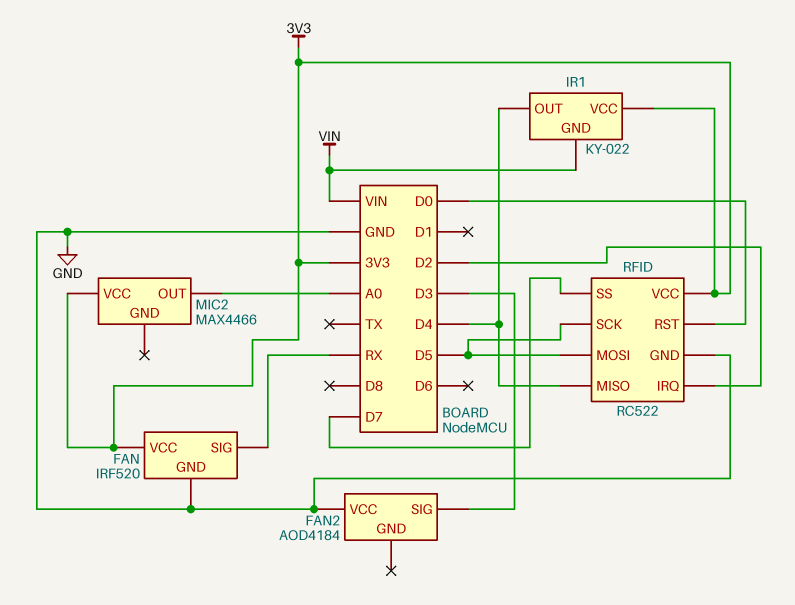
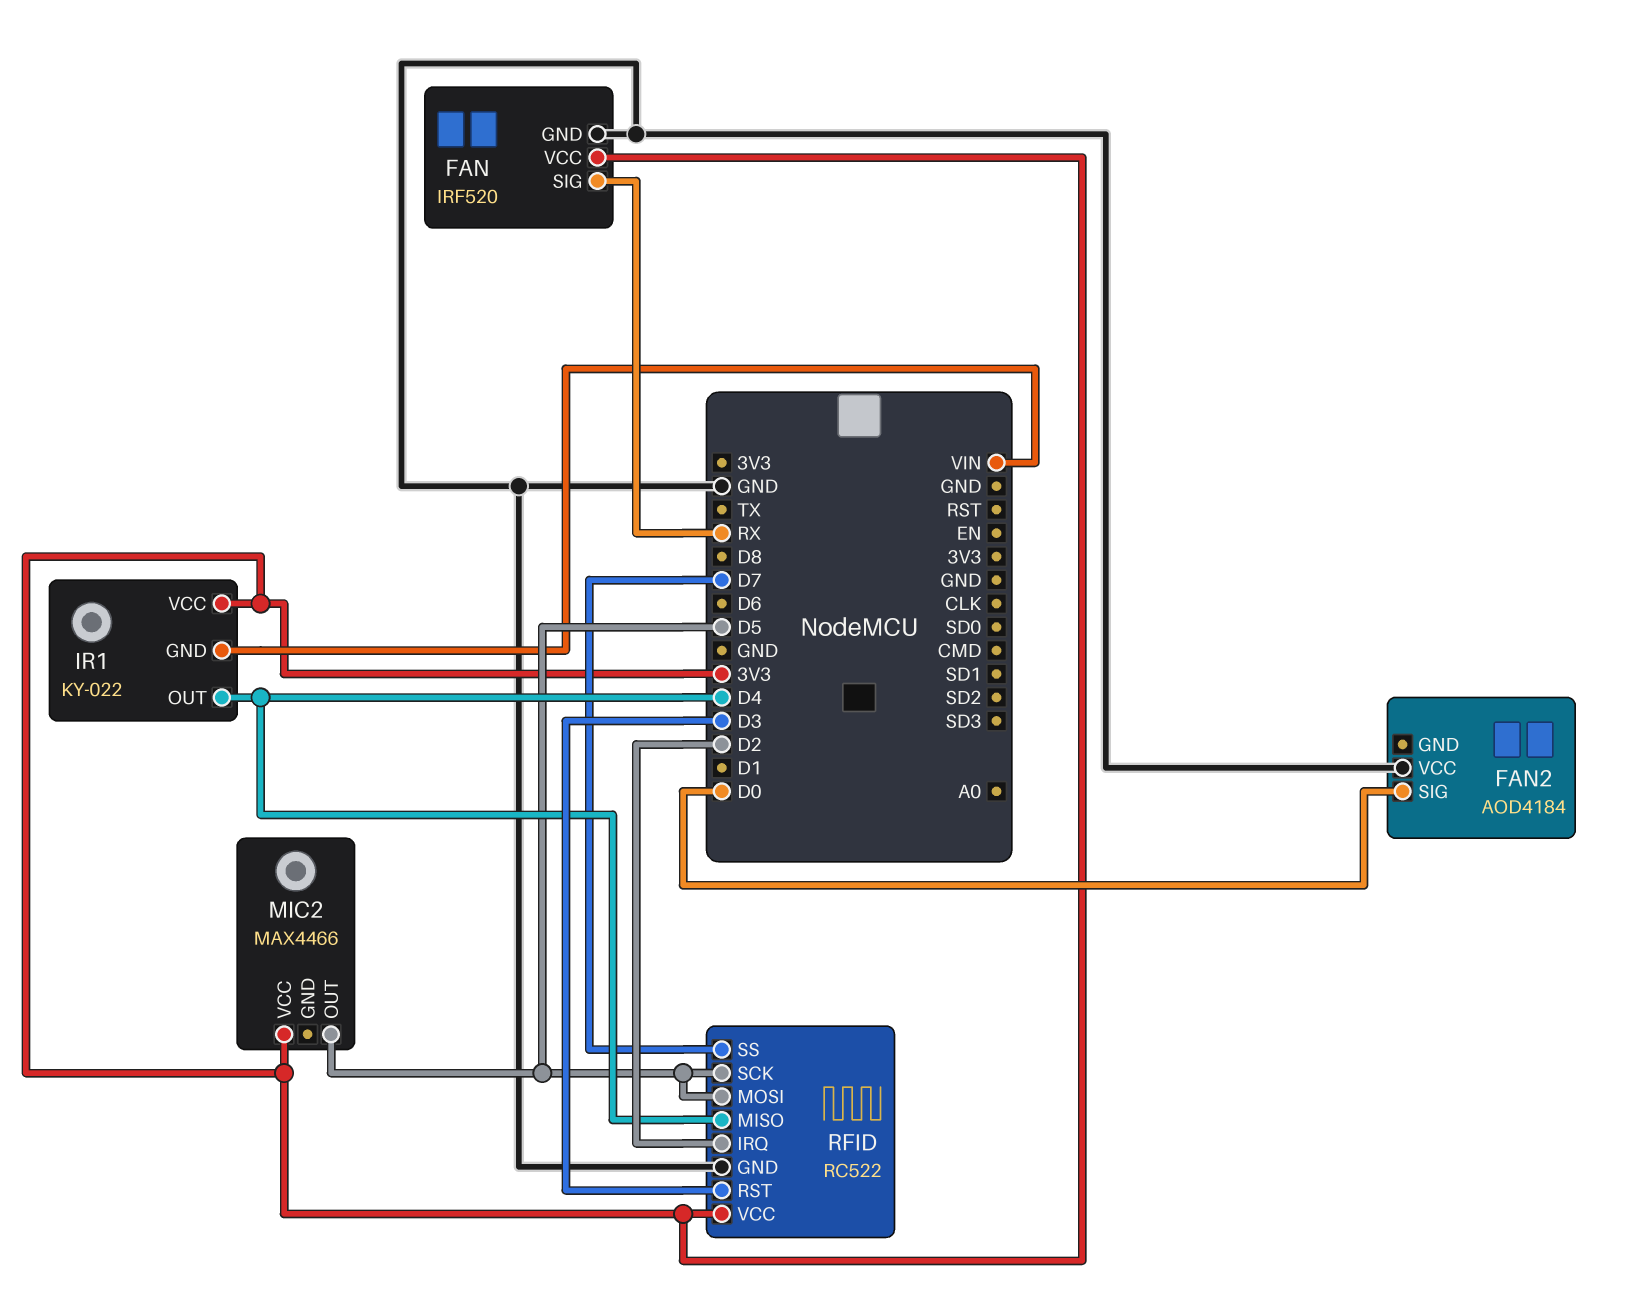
FAN2 pin SIG: D3 -> D0
MIC2 pin OUT: A0 -> D5
RFID pin RST: D0 -> D3

